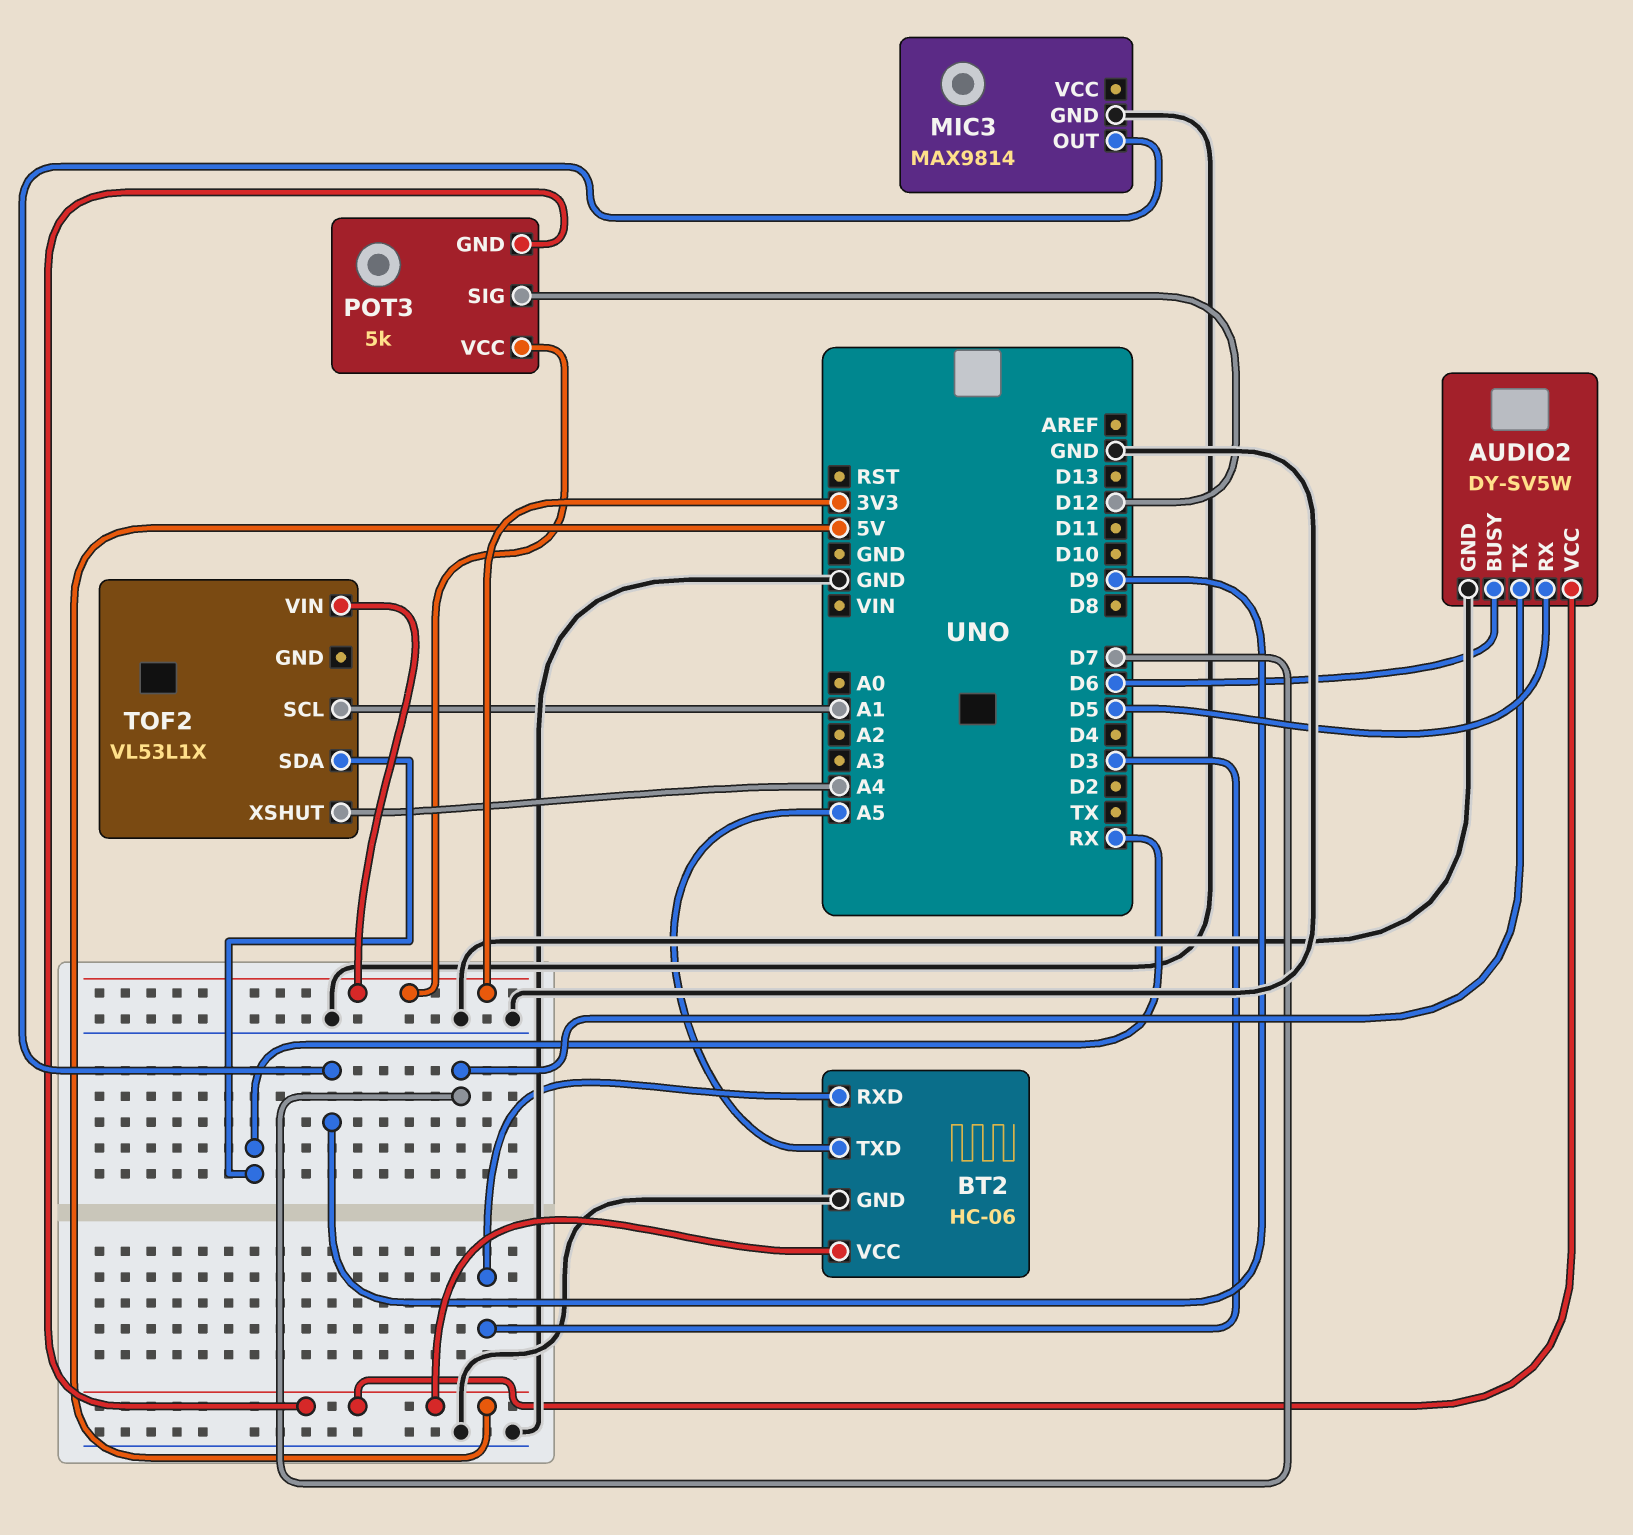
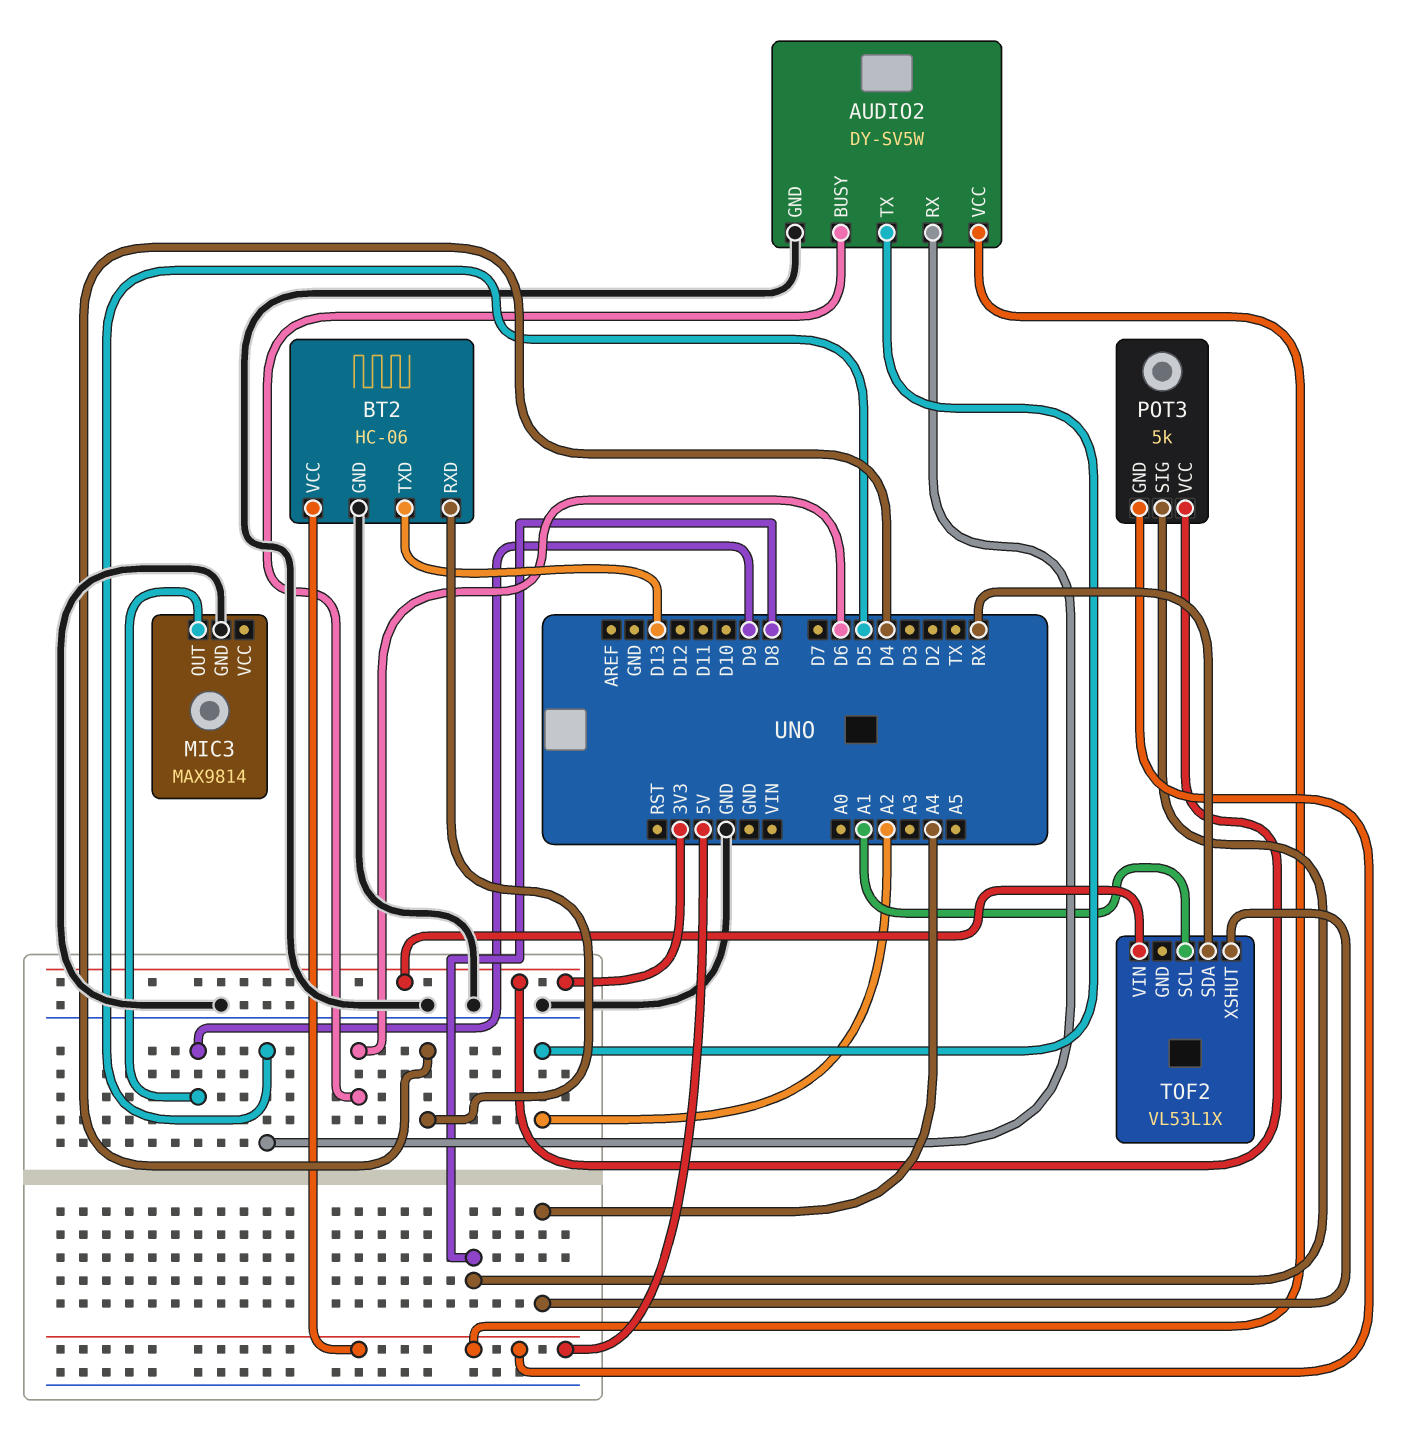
AUDIO2 pin TX: D7 -> A2
BT2 pin RXD: D3 -> D4
BT2 pin TXD: A5 -> D13
POT3 pin SIG: D12 -> D8

